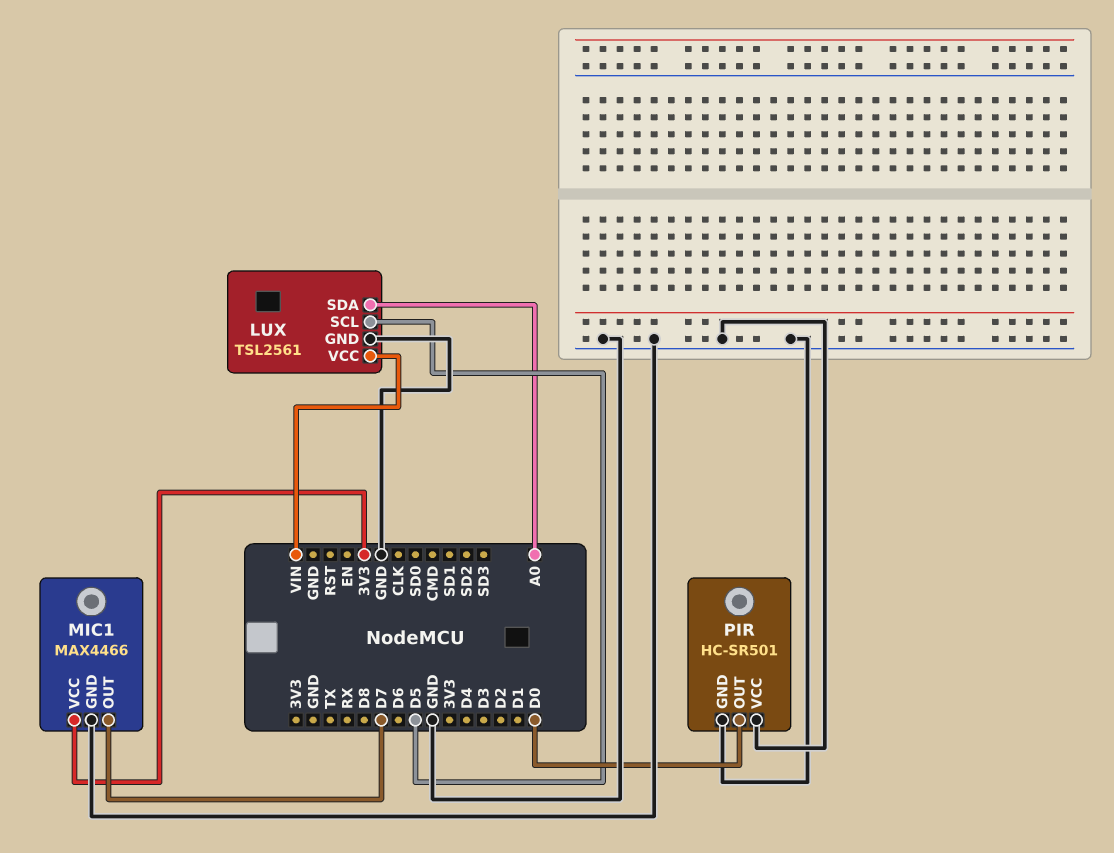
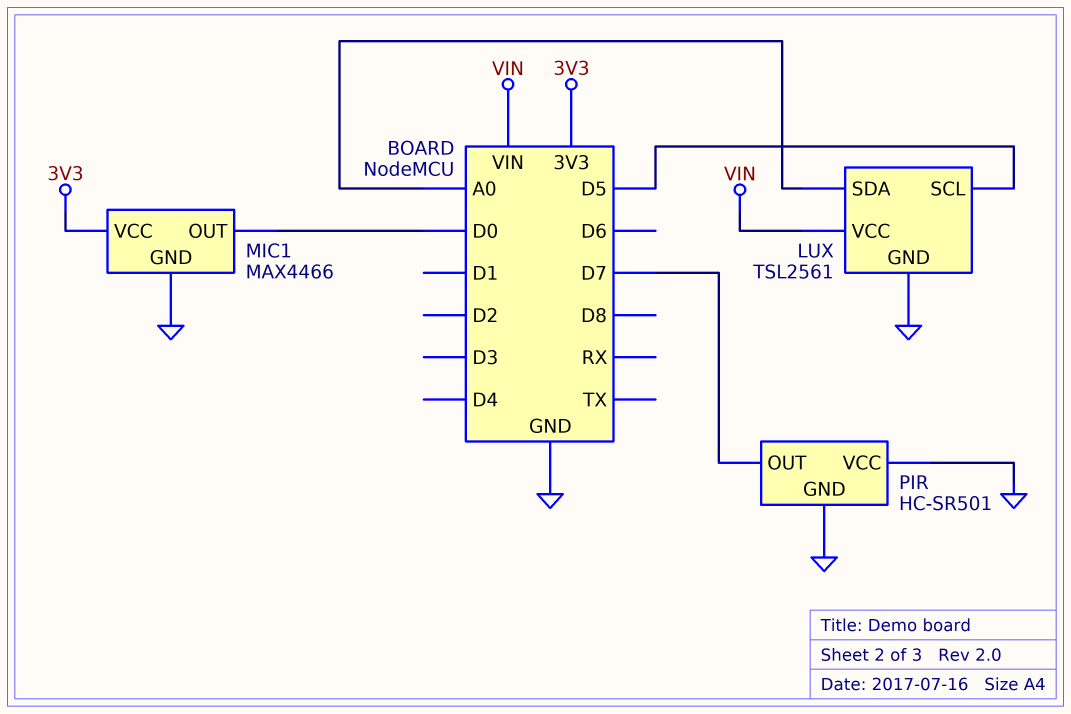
MIC1 pin OUT: D7 -> D0
PIR pin OUT: D0 -> D7

